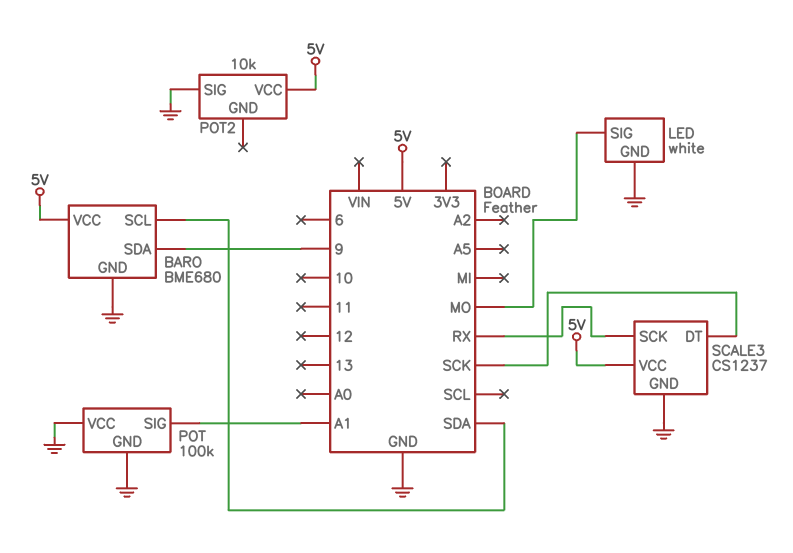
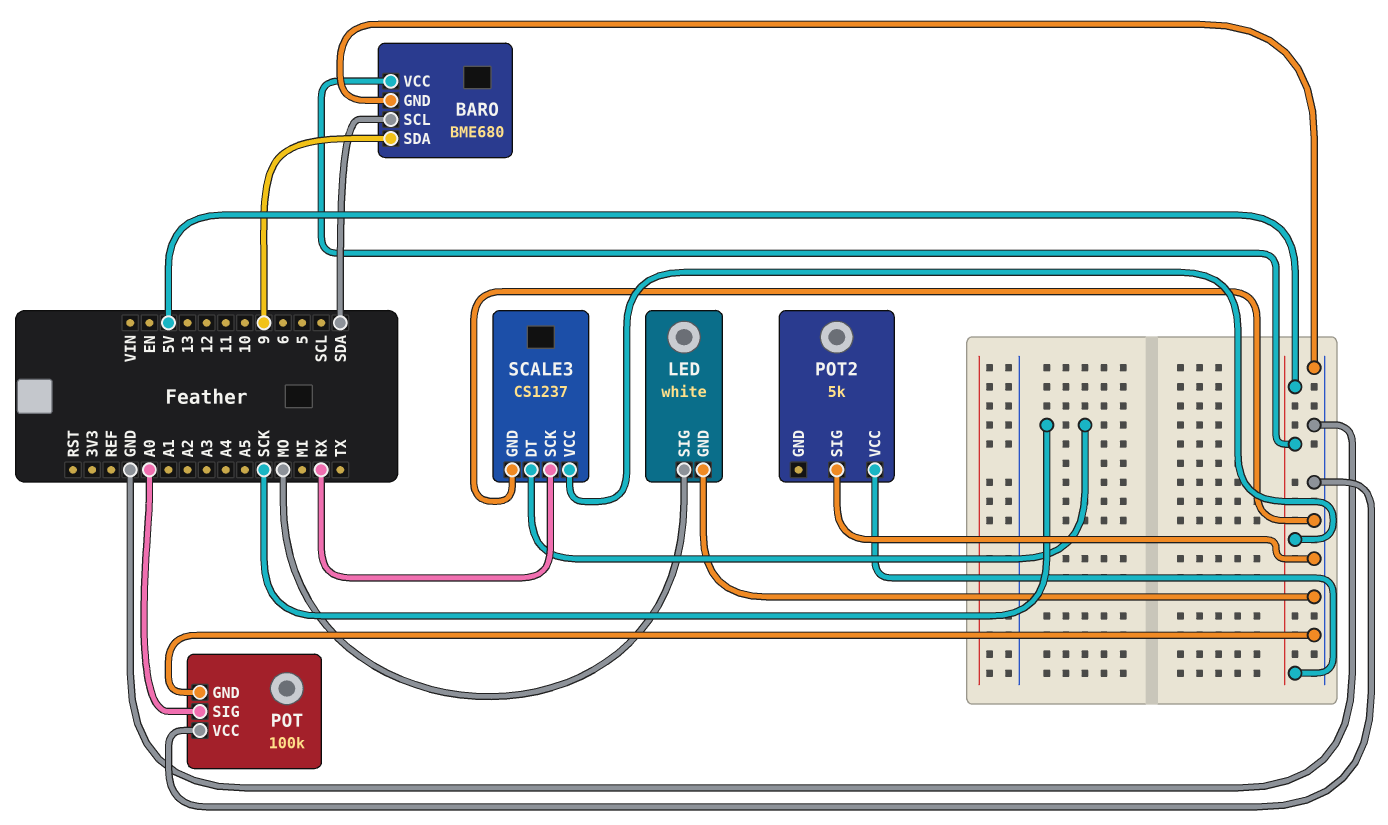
POT pin SIG: A1 -> A0
POT2: 10k -> 5k

